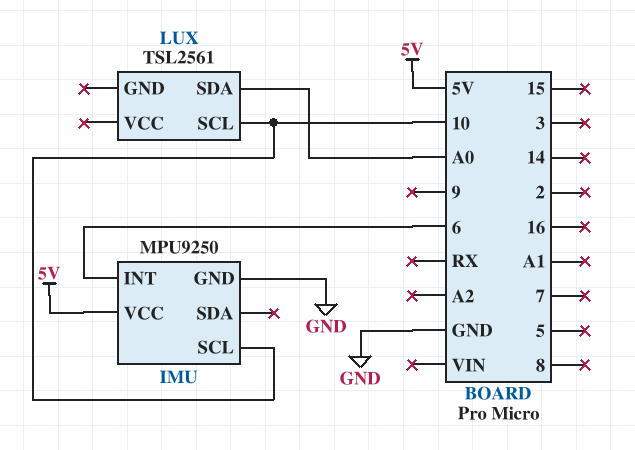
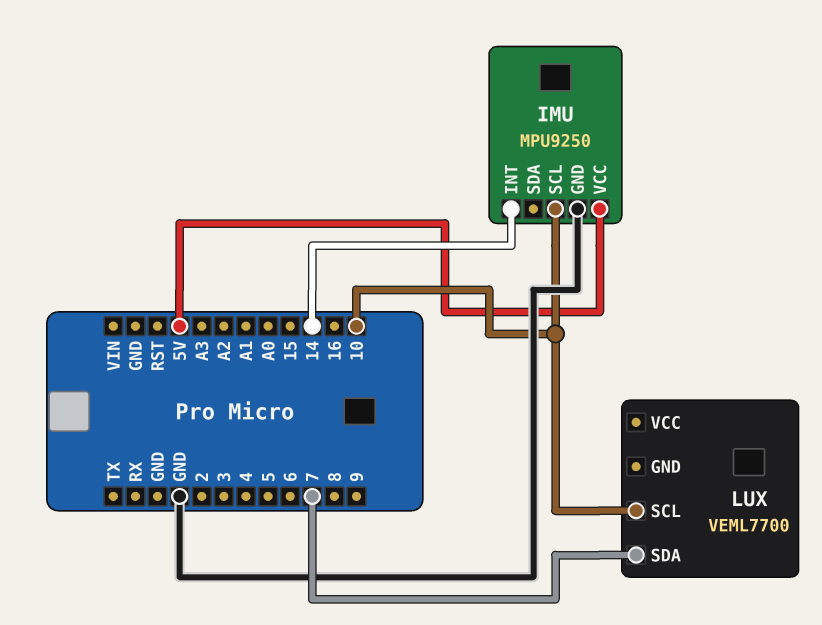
IMU pin INT: 6 -> 14
LUX: TSL2561 -> VEML7700
LUX pin SDA: A0 -> 7

